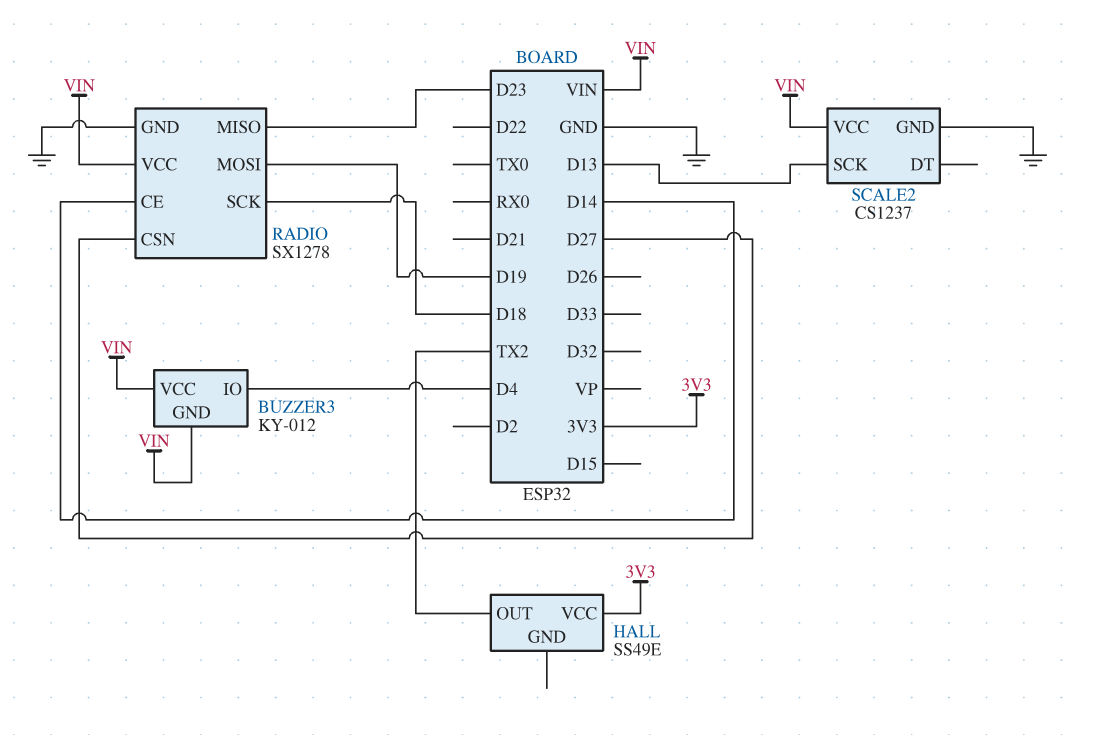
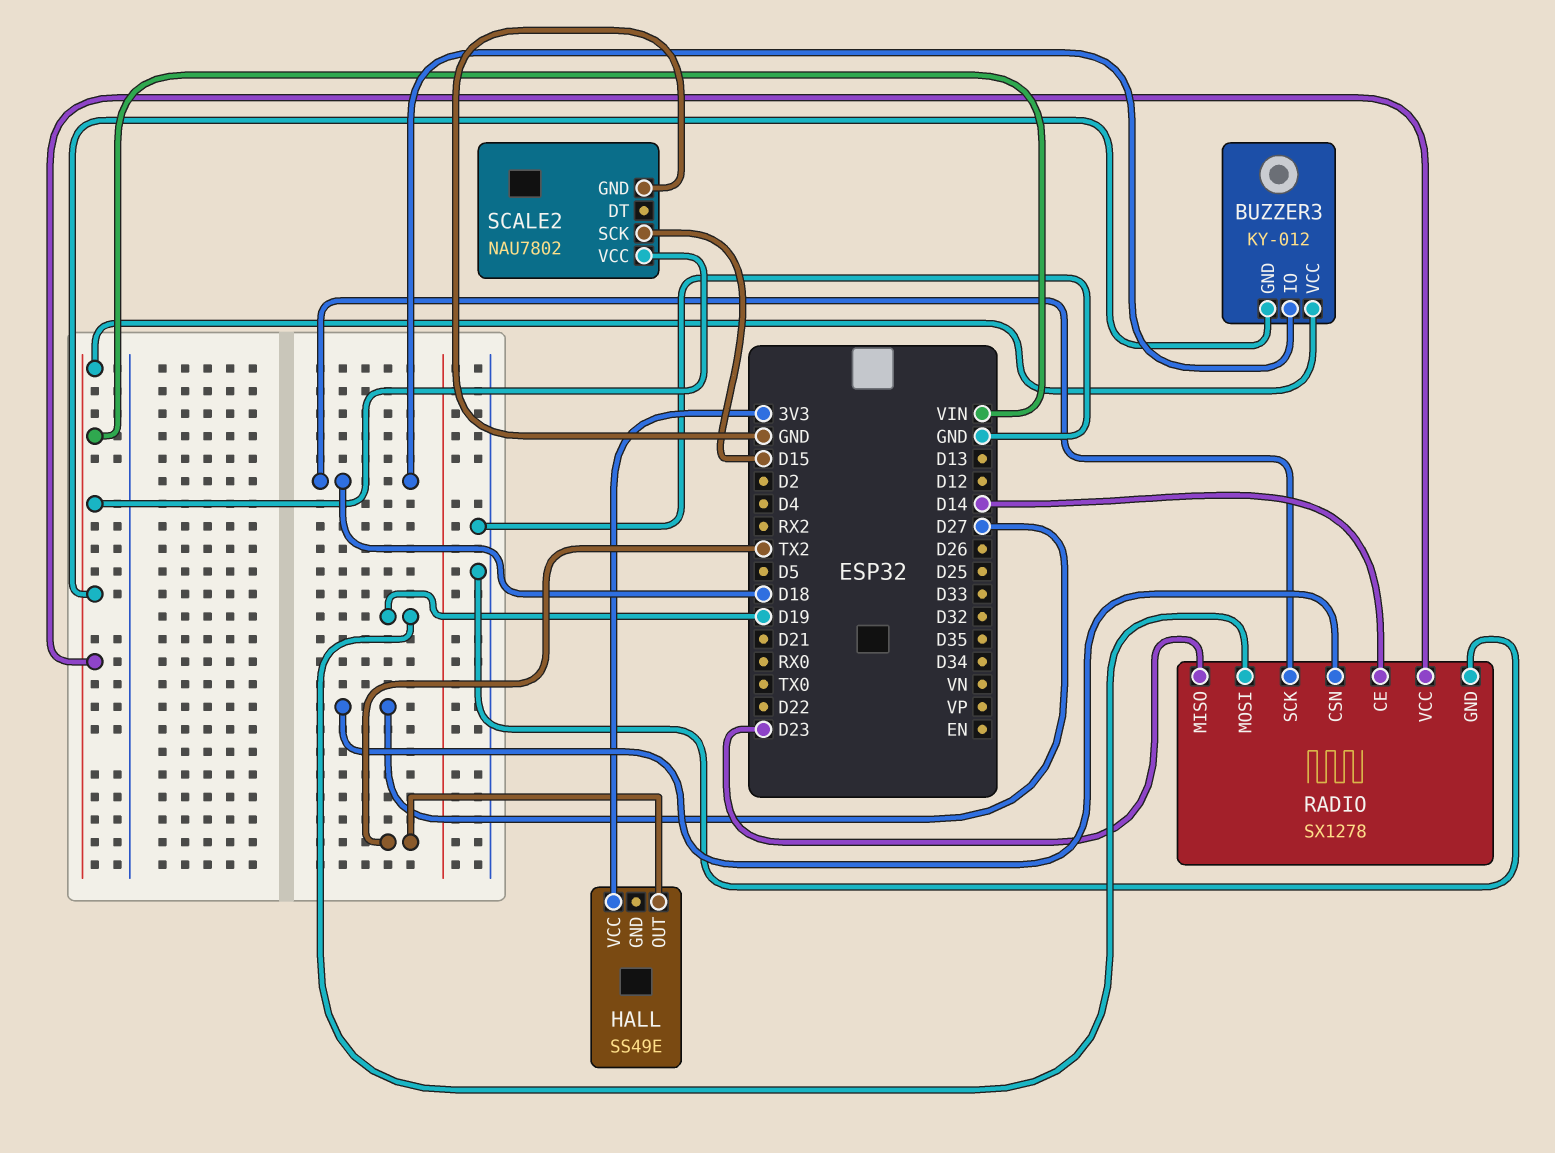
BUZZER3 pin IO: D4 -> D18
SCALE2: CS1237 -> NAU7802
SCALE2 pin SCK: D13 -> D15

